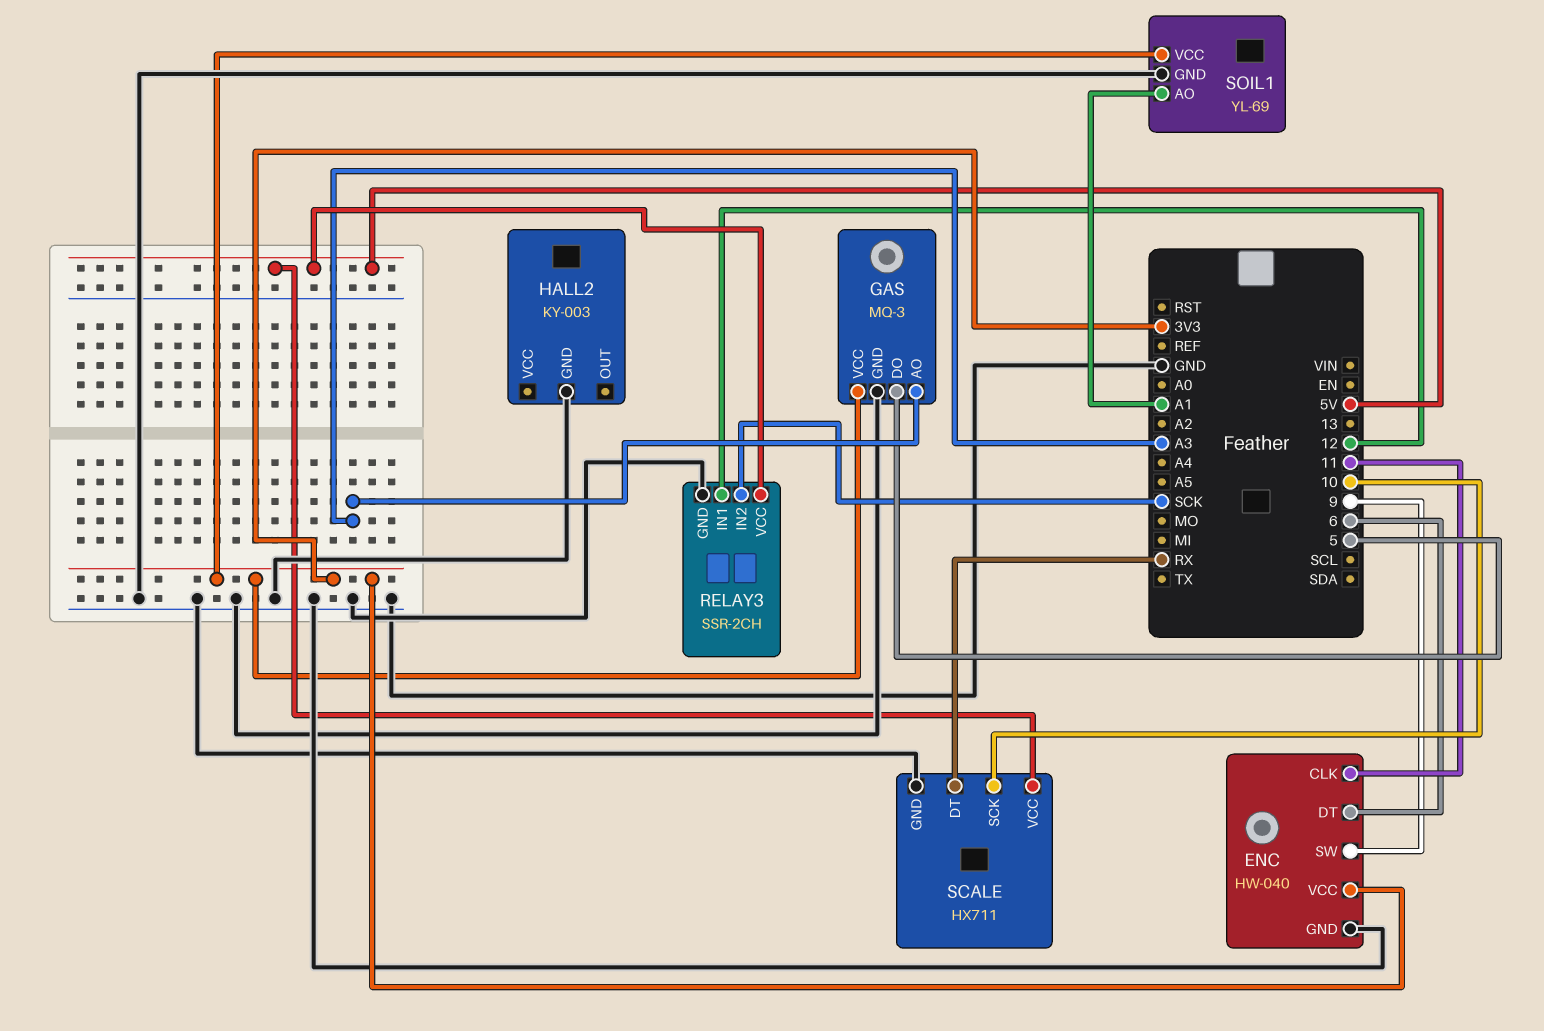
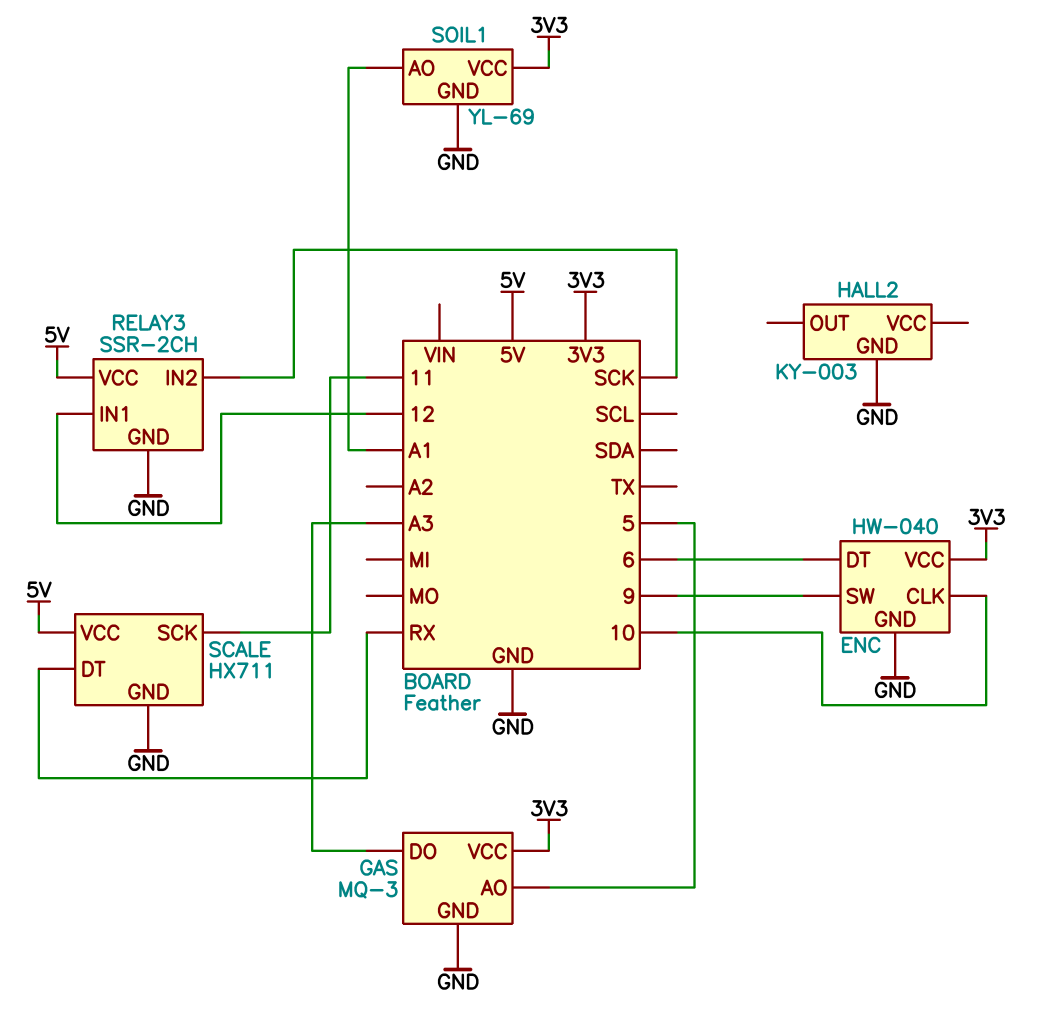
ENC pin CLK: 11 -> 10
GAS pin AO: A3 -> 5
GAS pin DO: 5 -> A3
SCALE pin SCK: 10 -> 11

